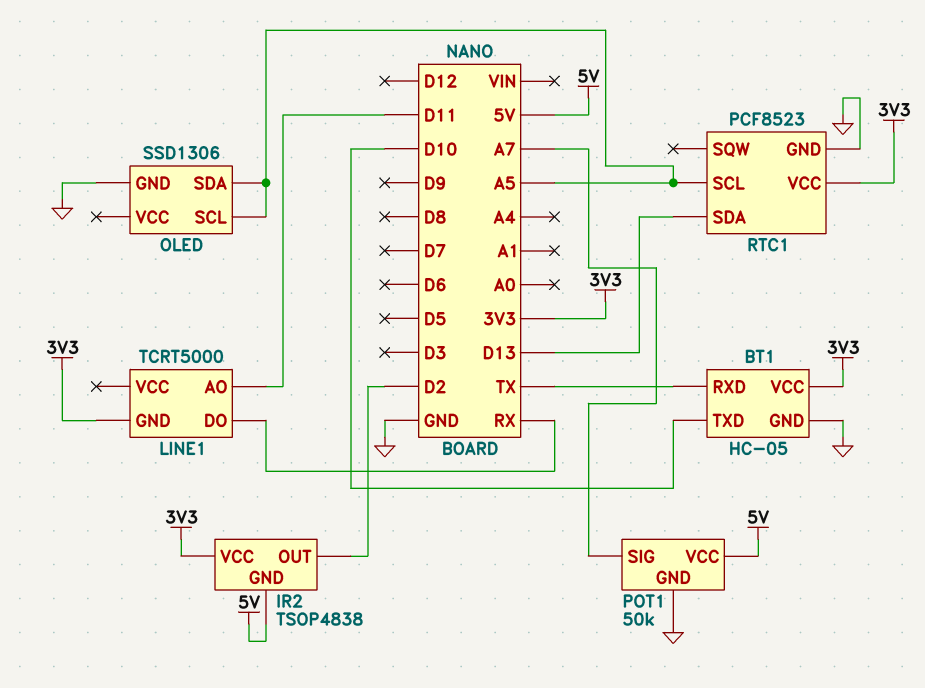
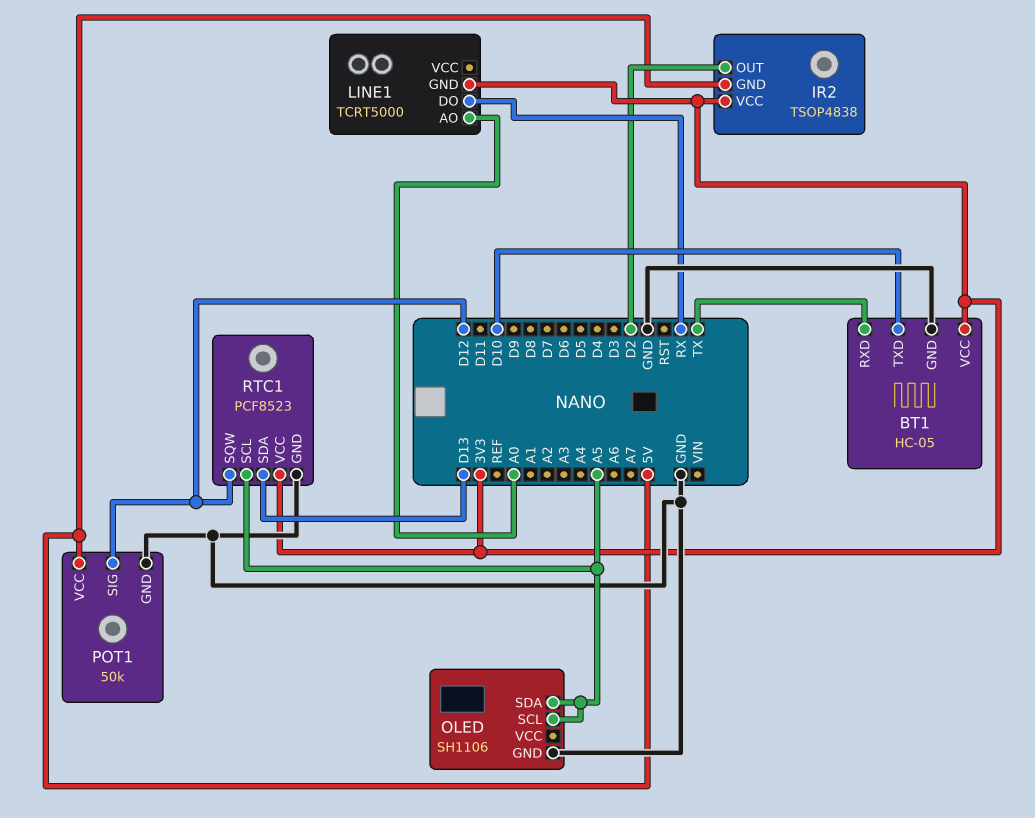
LINE1 pin AO: D11 -> A0
OLED: SSD1306 -> SH1106
POT1 pin SIG: A7 -> D12
RTC1 pin SQW: none -> D12

